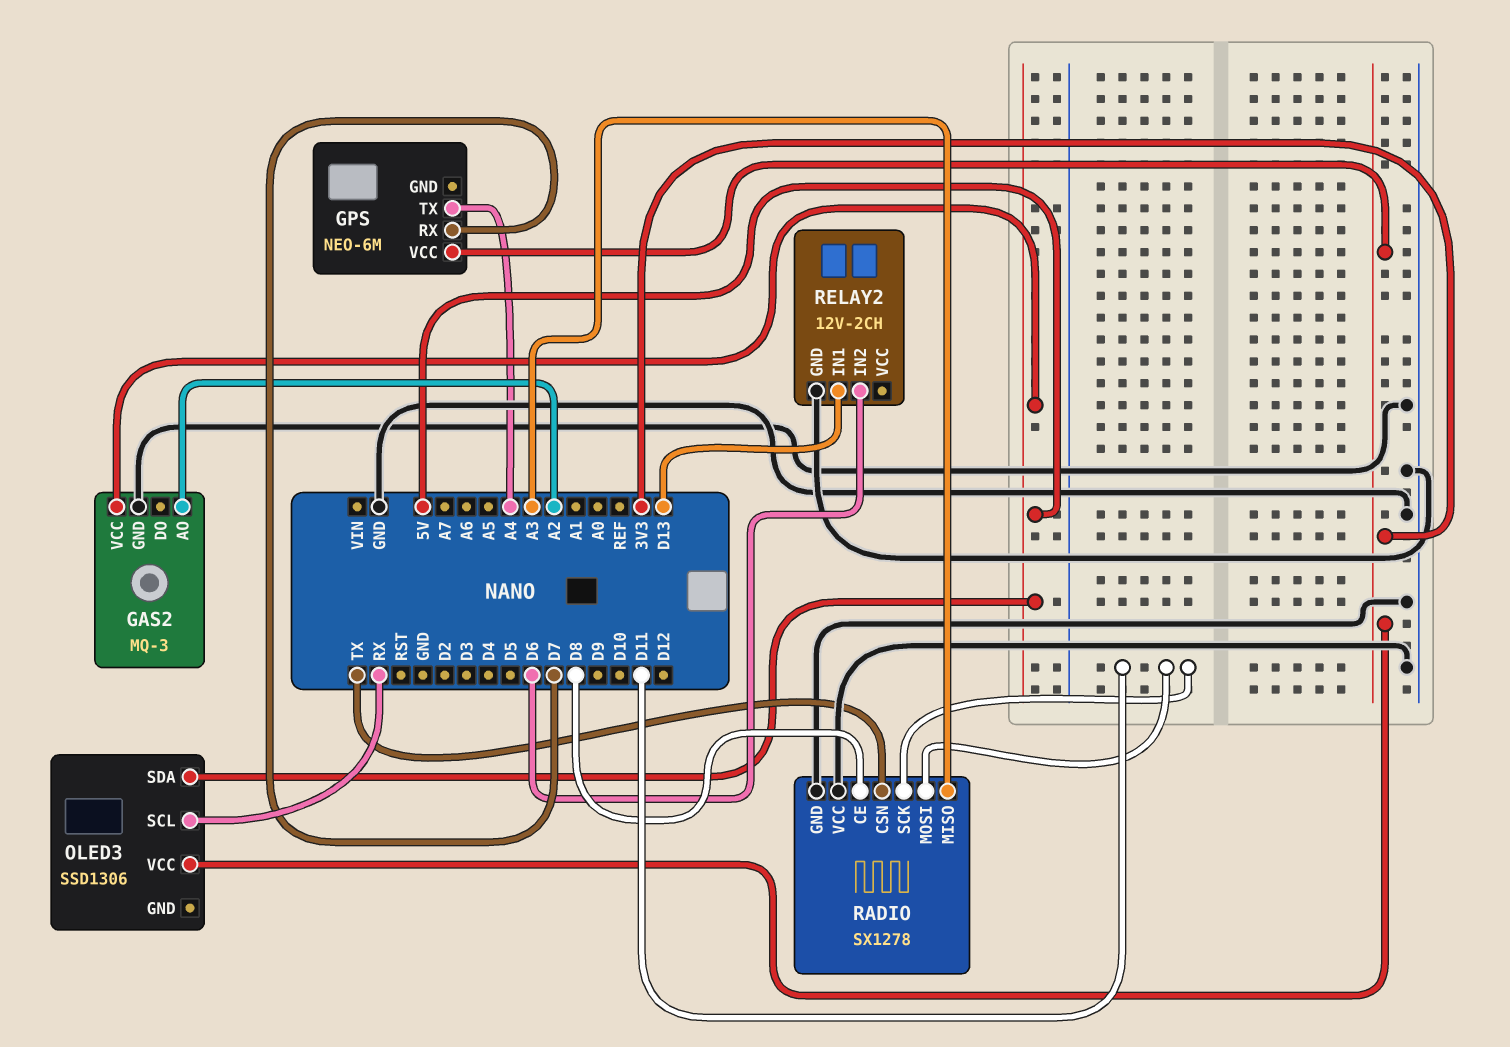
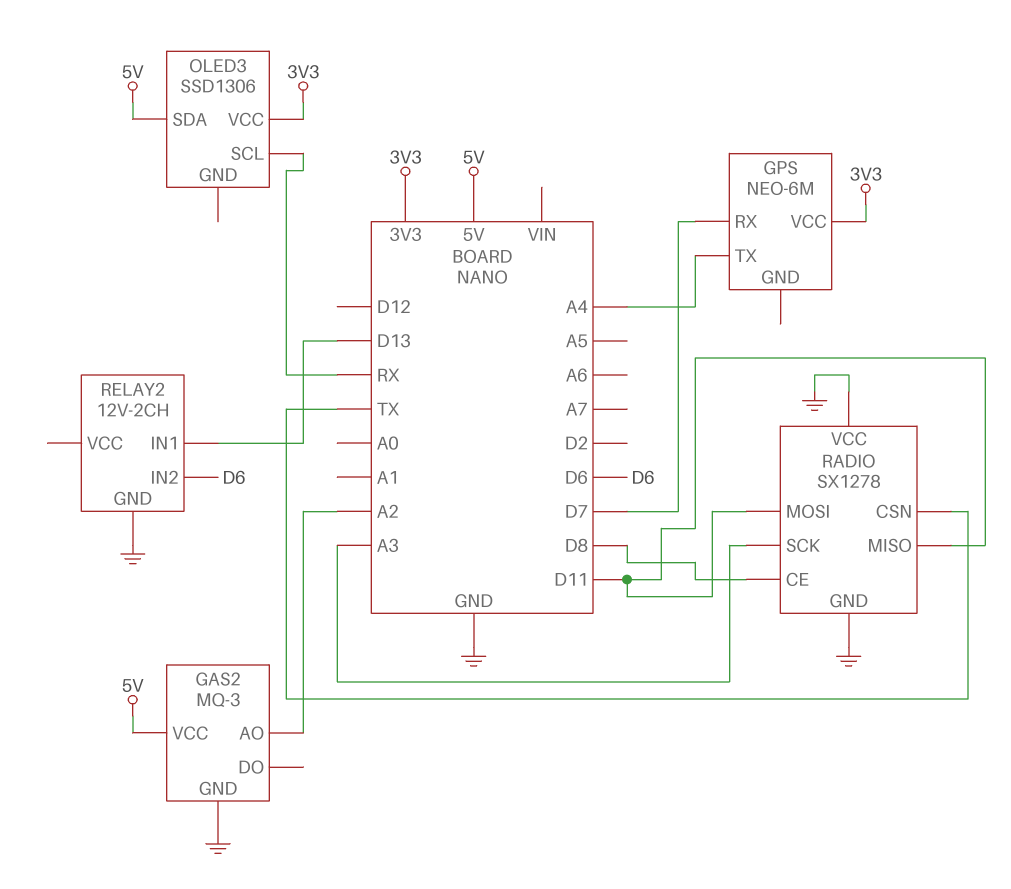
RADIO pin MISO: A3 -> D11
RADIO pin SCK: D11 -> A3

